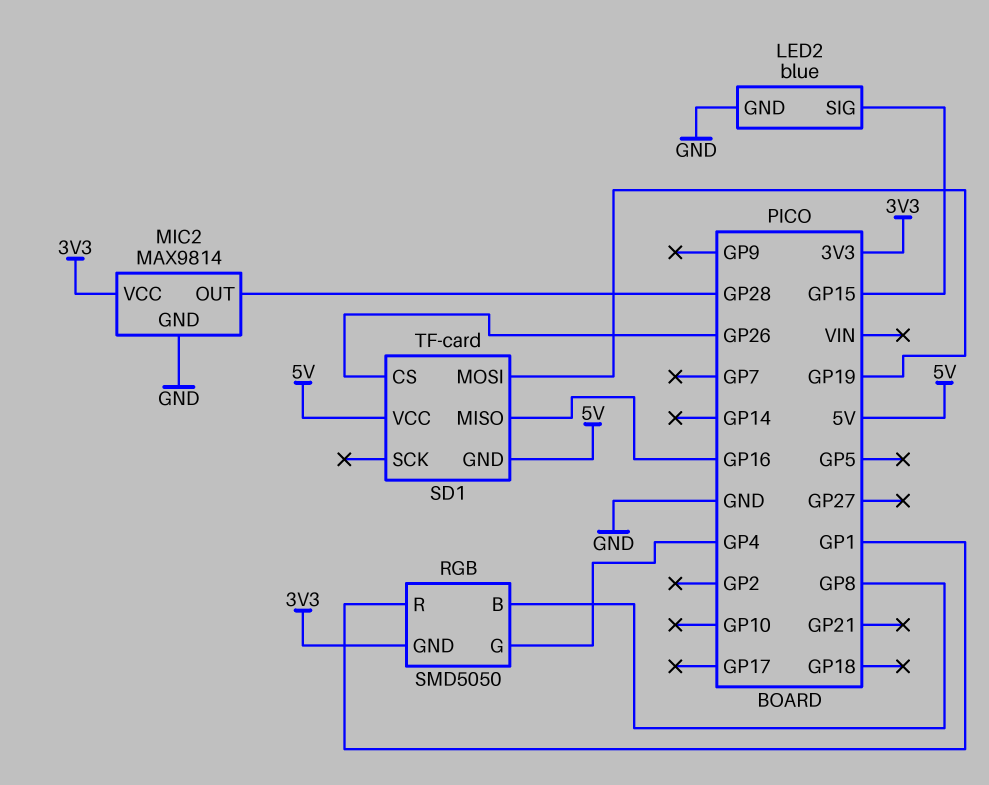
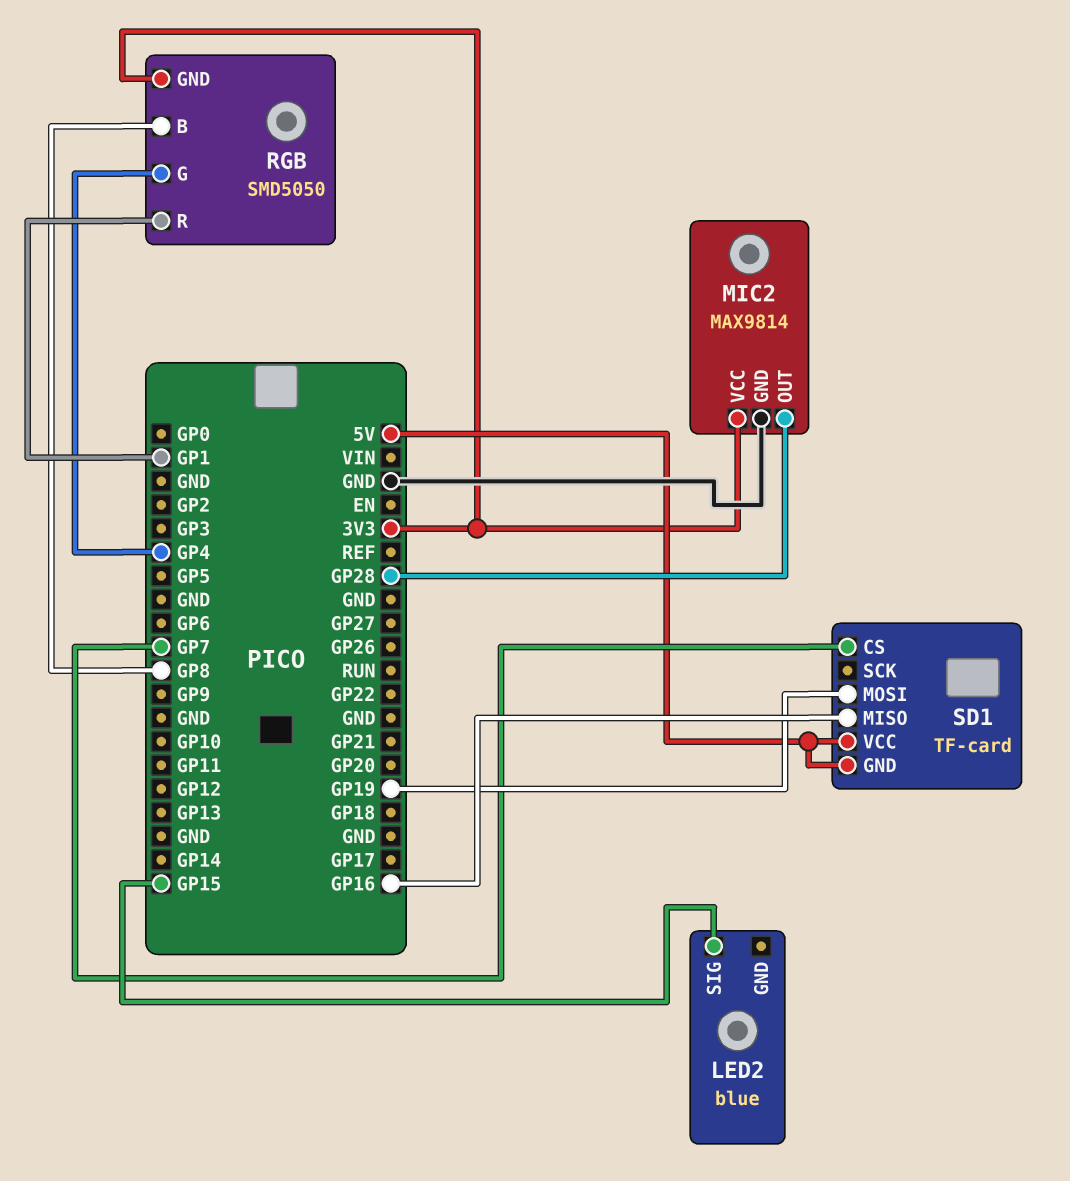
LED2 pin GND: GND -> none
SD1 pin CS: GP26 -> GP7

